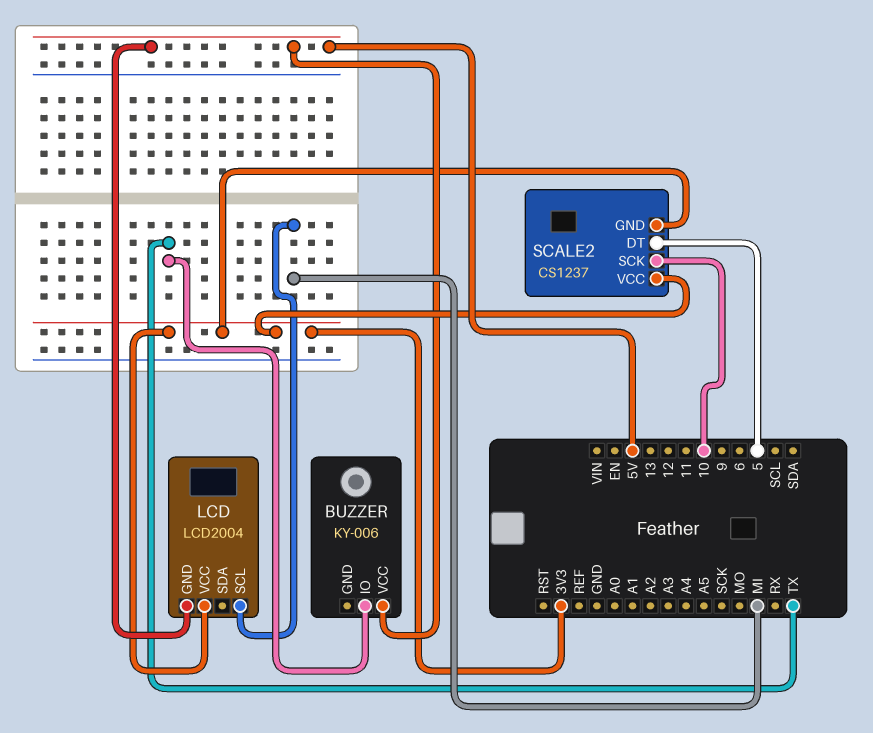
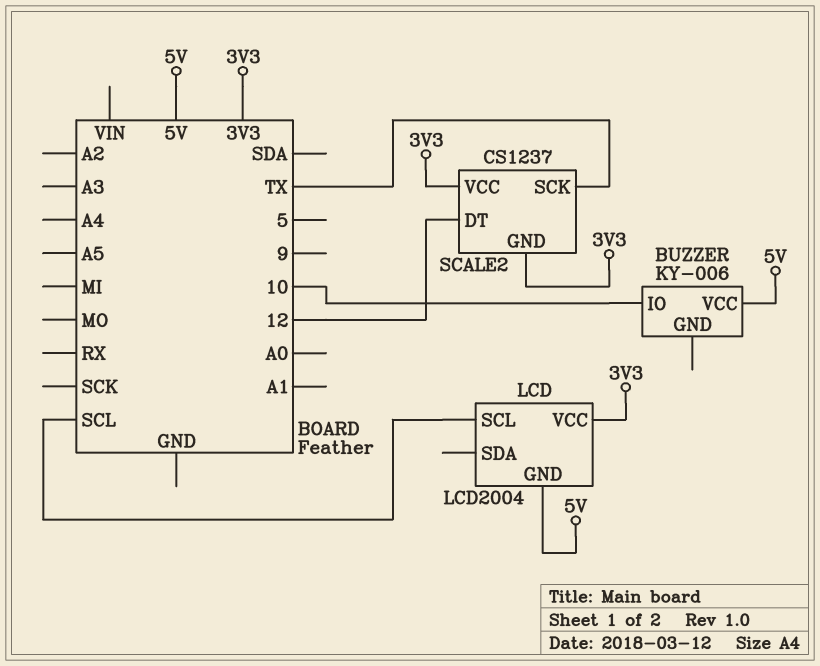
BUZZER pin IO: TX -> 10
LCD pin SCL: MI -> SCL
SCALE2 pin DT: 5 -> 12
SCALE2 pin SCK: 10 -> TX

